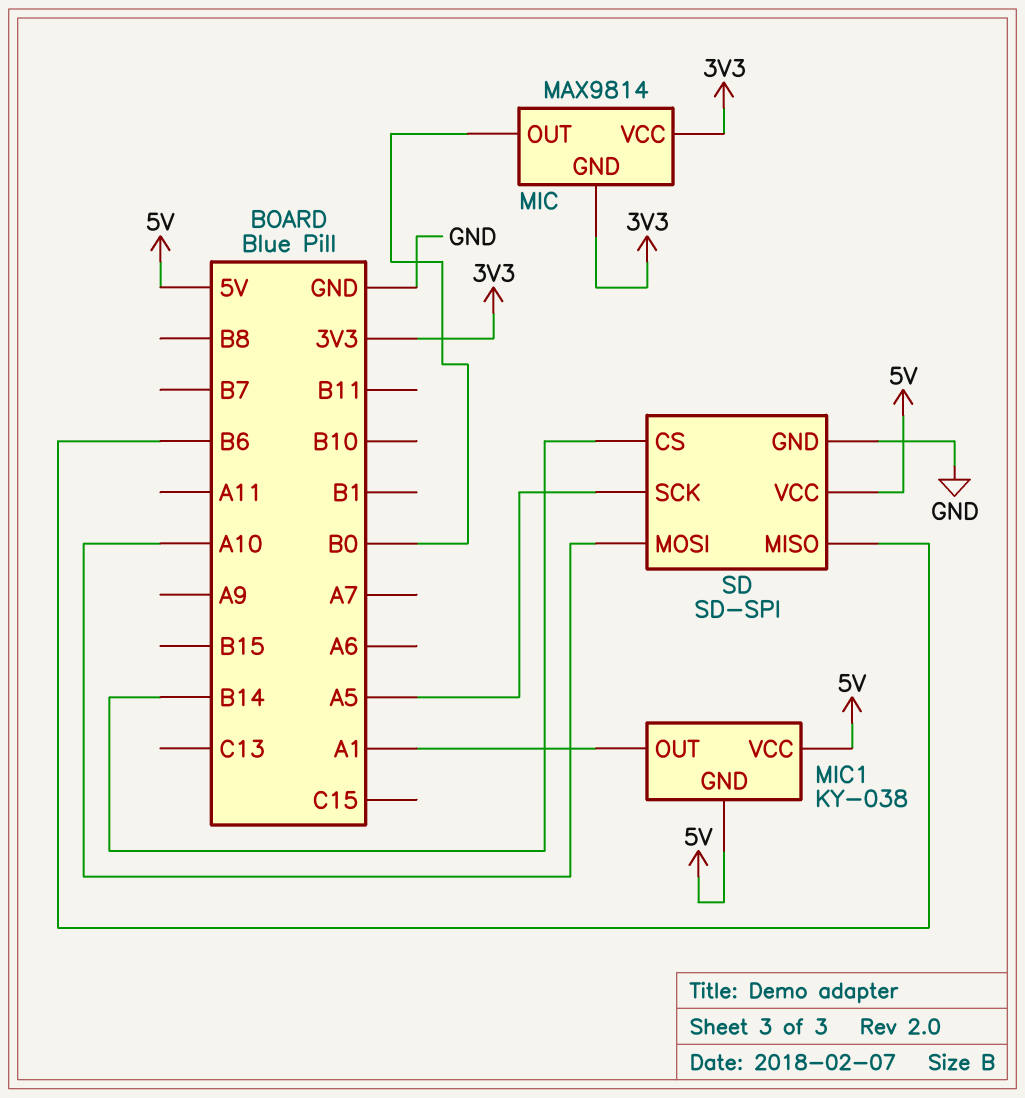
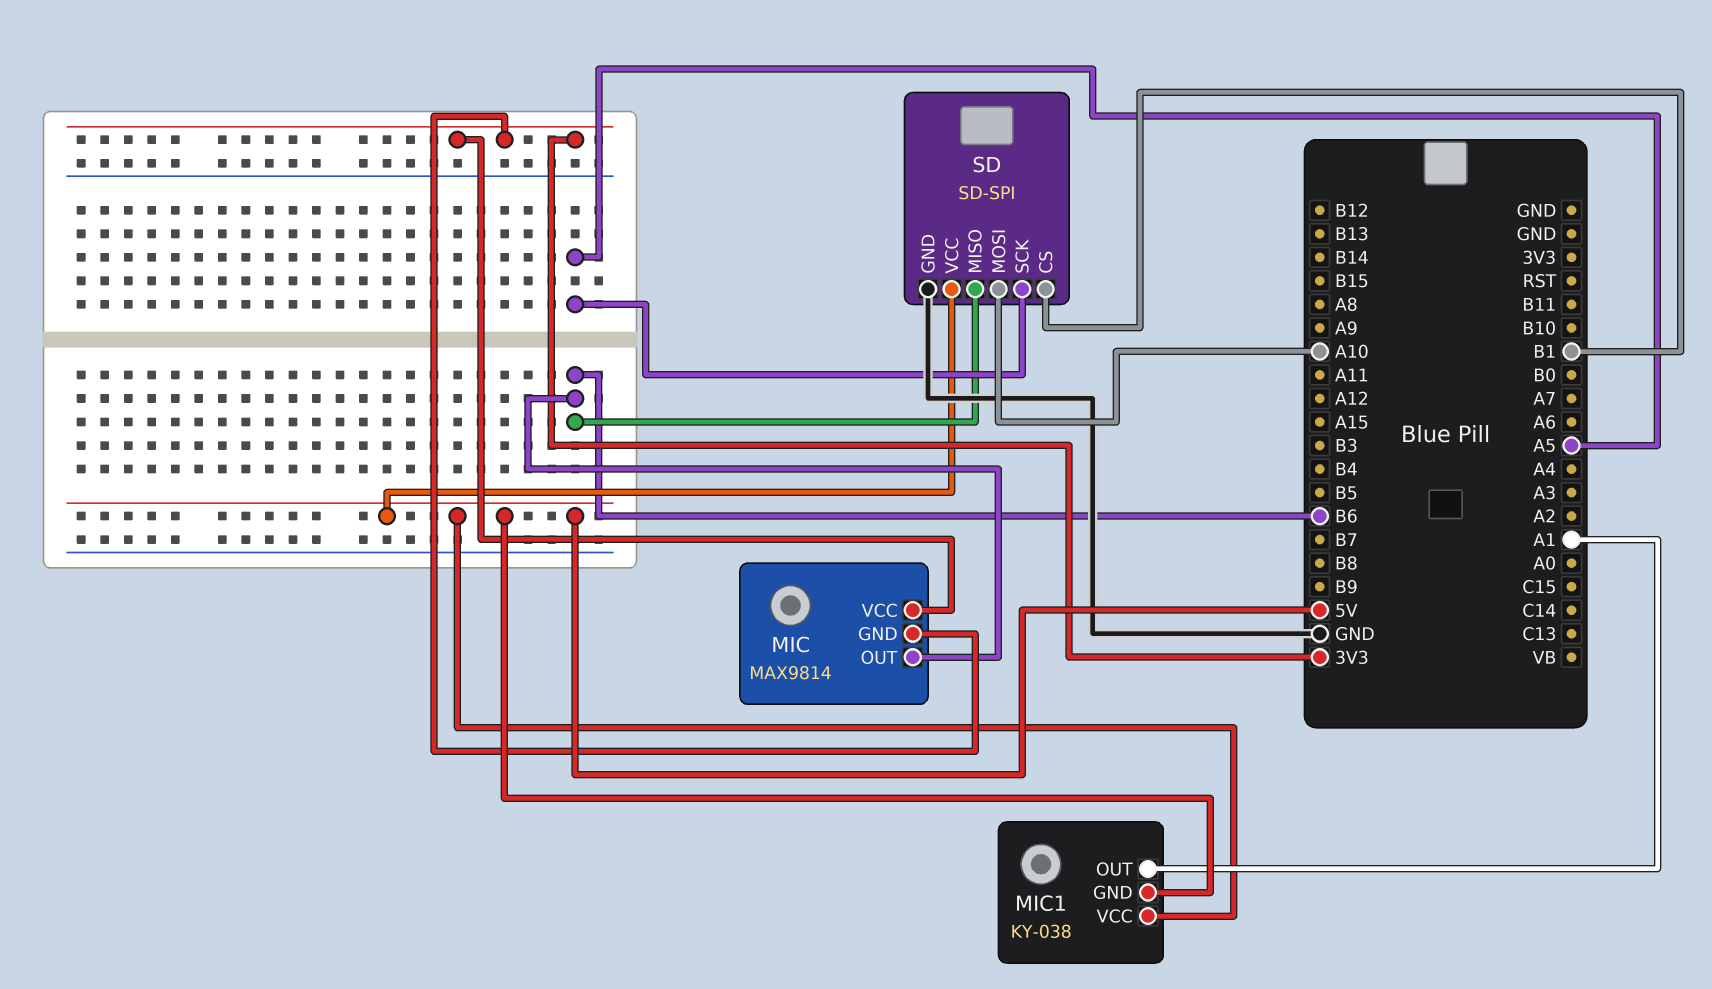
MIC pin OUT: B0 -> B6
SD pin CS: B14 -> B1

